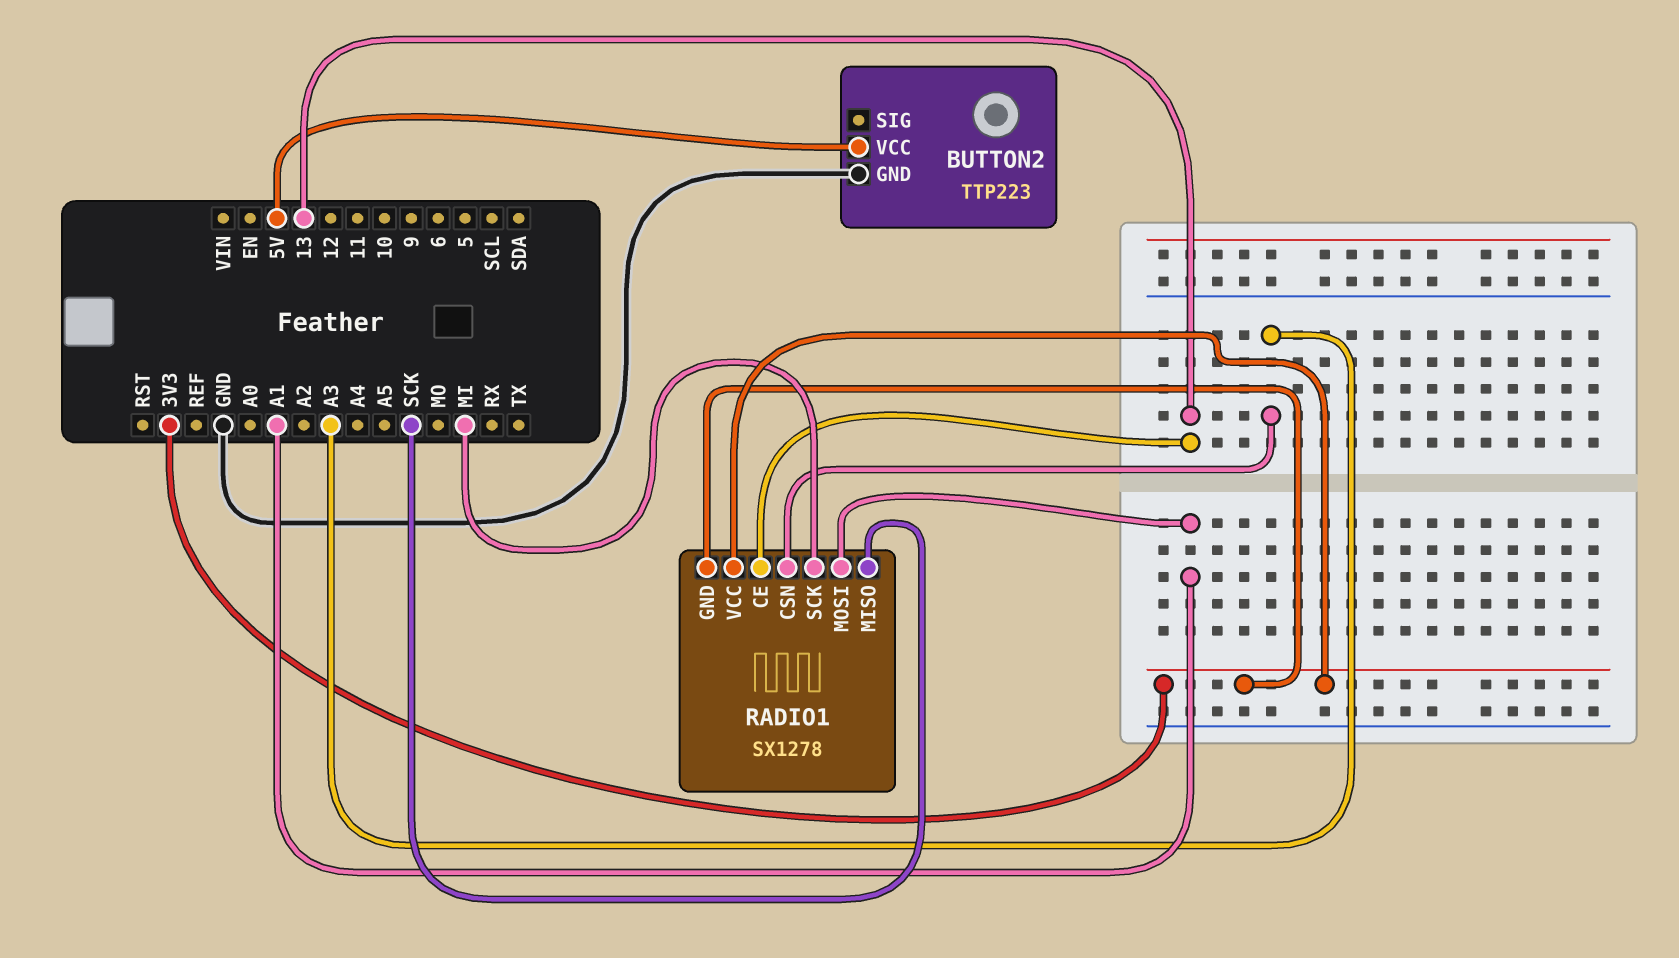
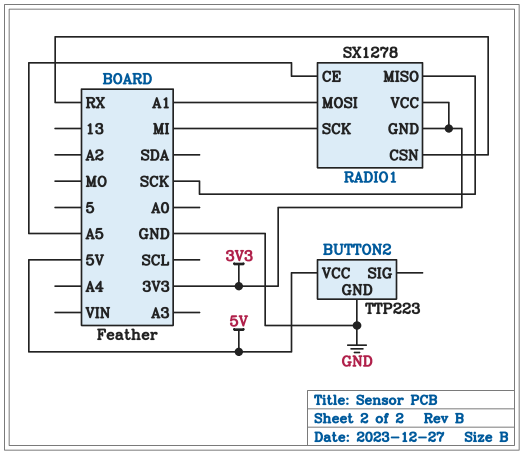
RADIO1 pin CE: 13 -> A5
RADIO1 pin CSN: A3 -> RX

